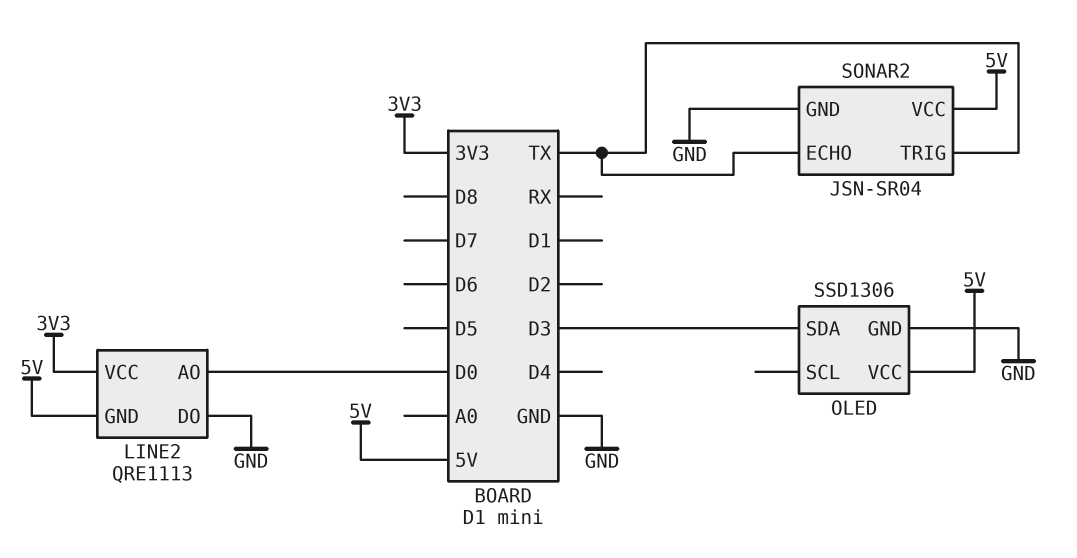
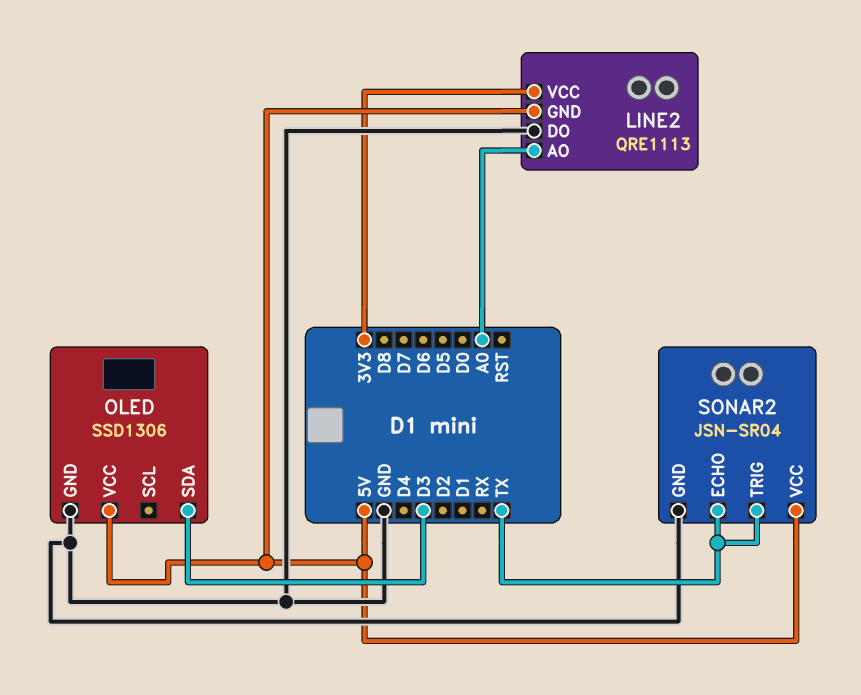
LINE2 pin AO: D0 -> A0

